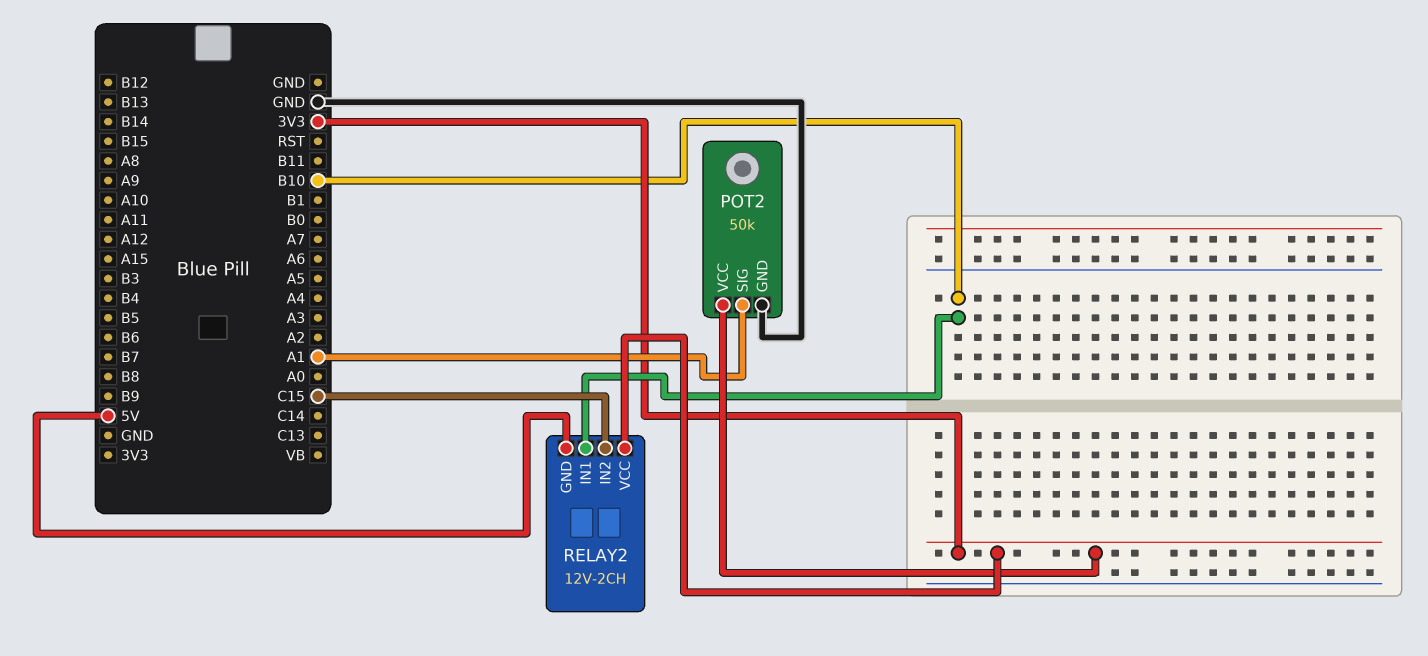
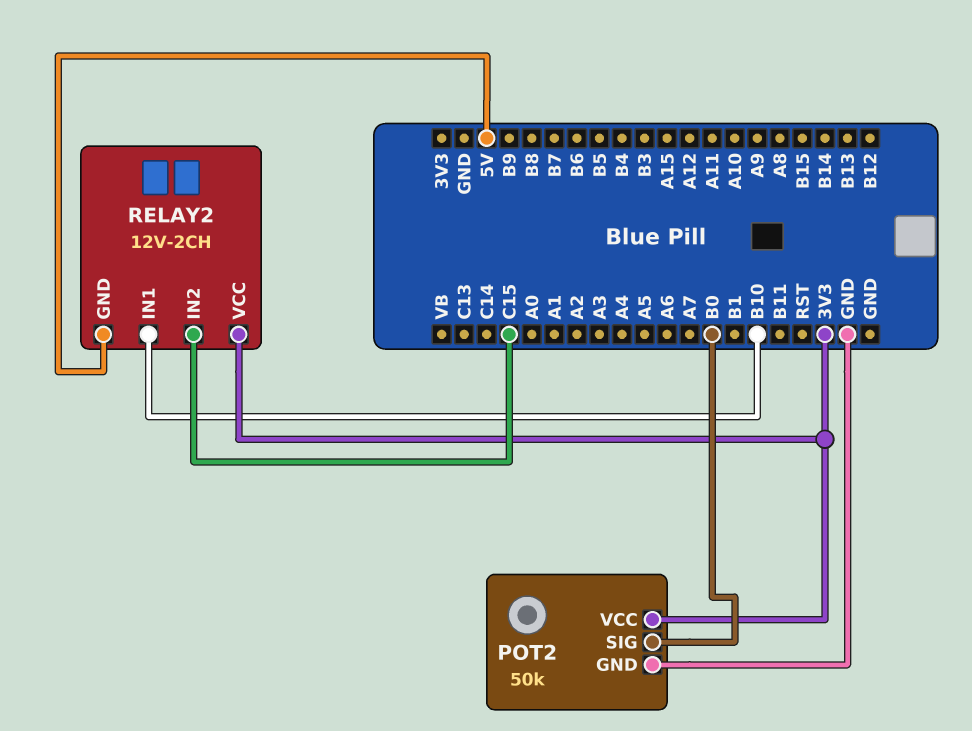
POT2 pin SIG: A1 -> B0

